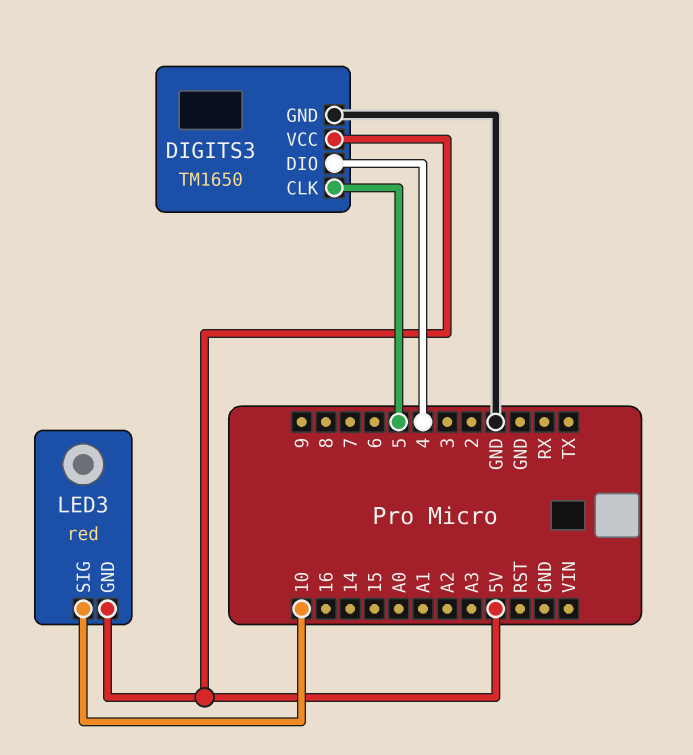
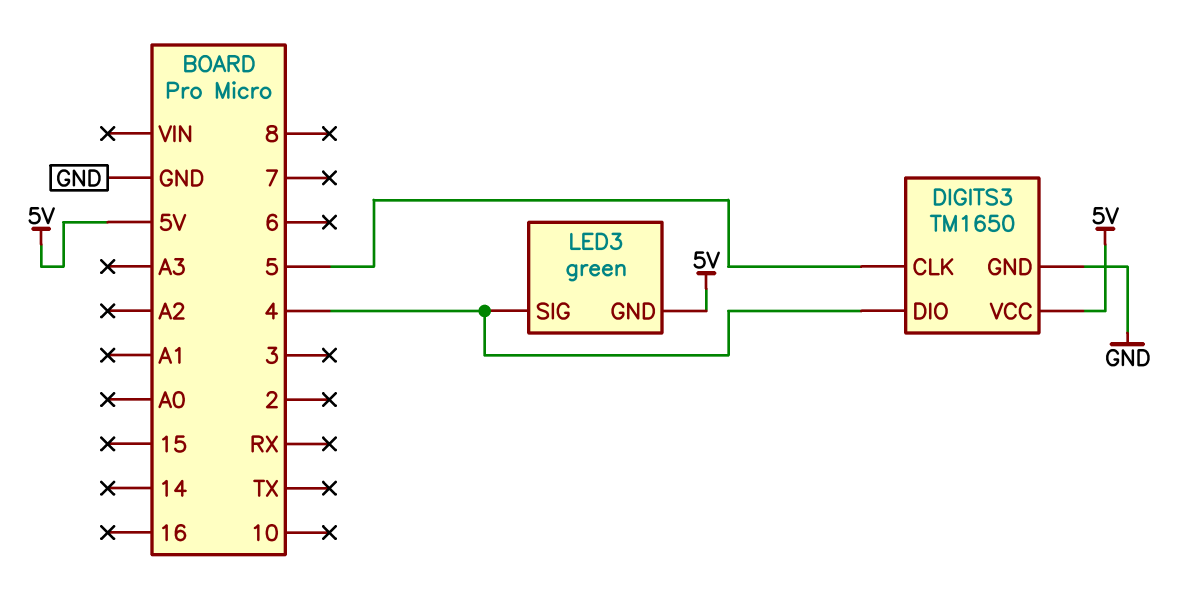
LED3: red -> green
LED3 pin SIG: 10 -> 4

